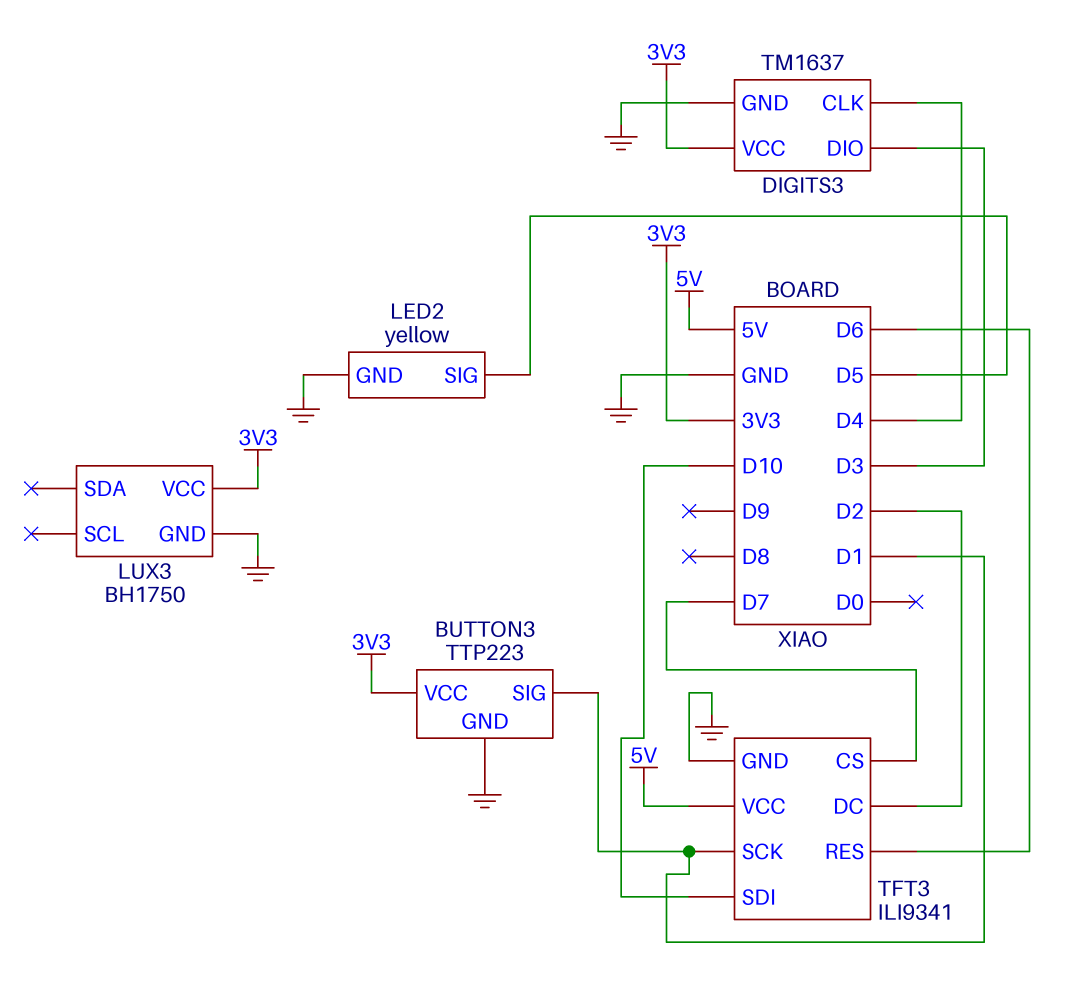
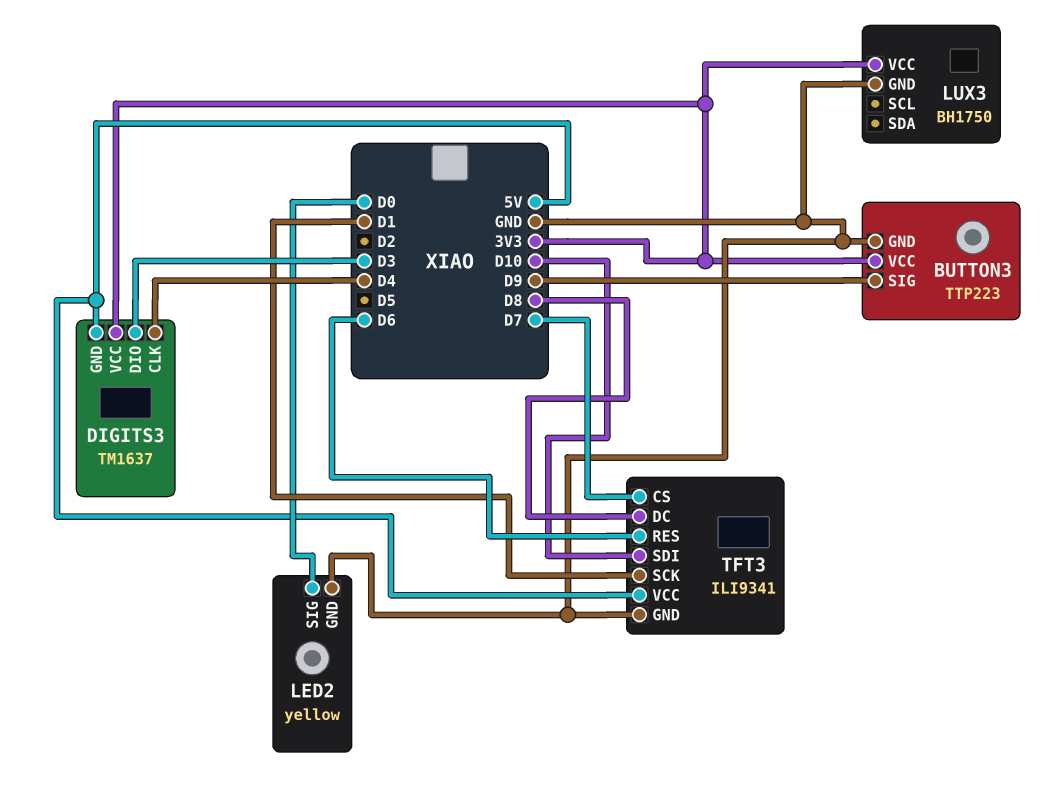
BUTTON3 pin SIG: D1 -> D9
DIGITS3 pin GND: GND -> 5V
LED2 pin SIG: D5 -> D0
TFT3 pin DC: D2 -> D8

